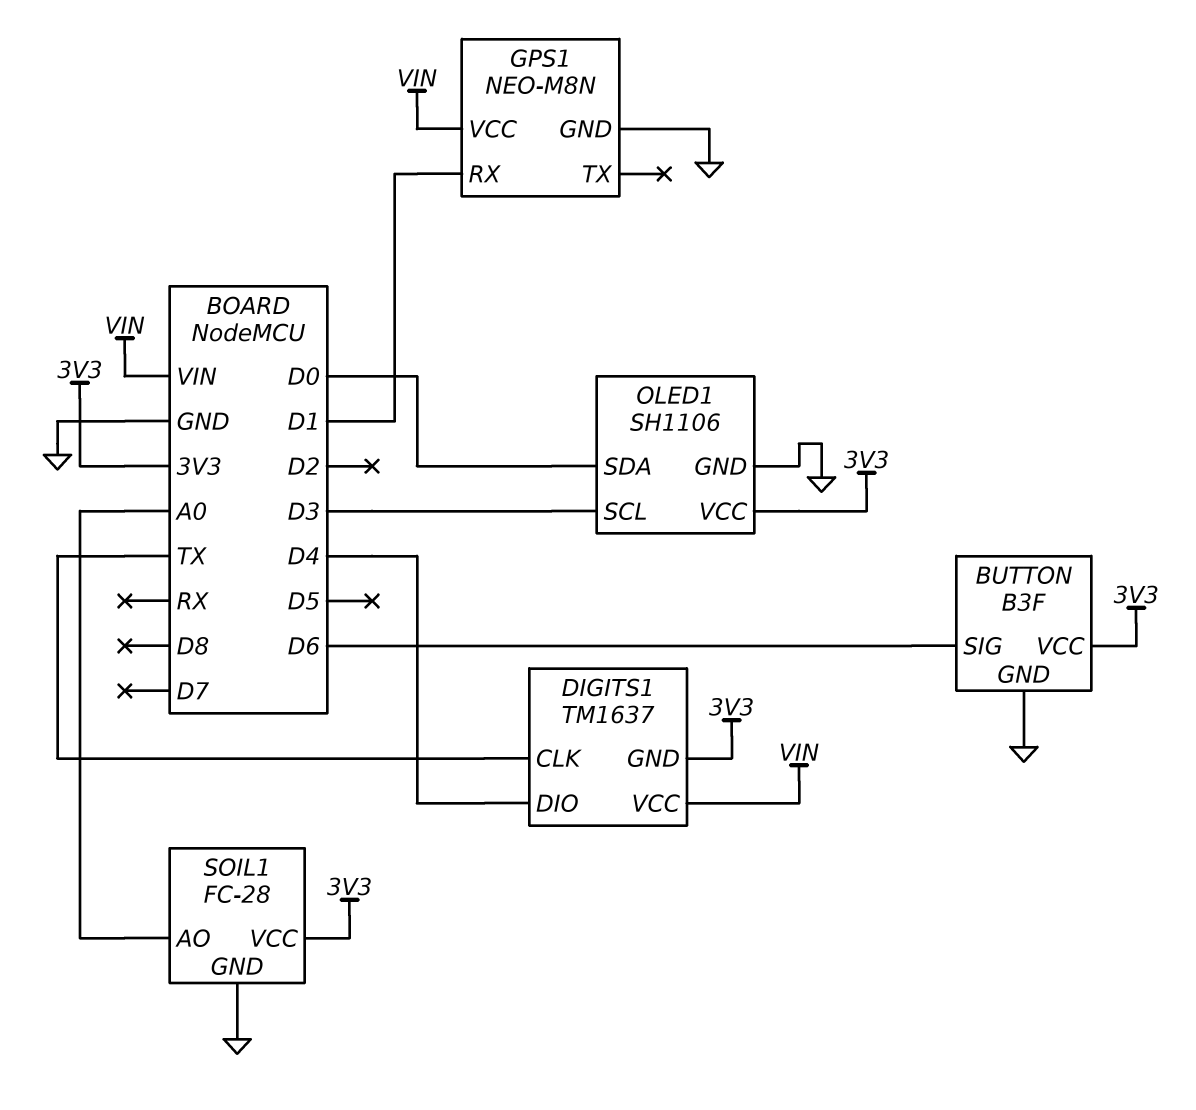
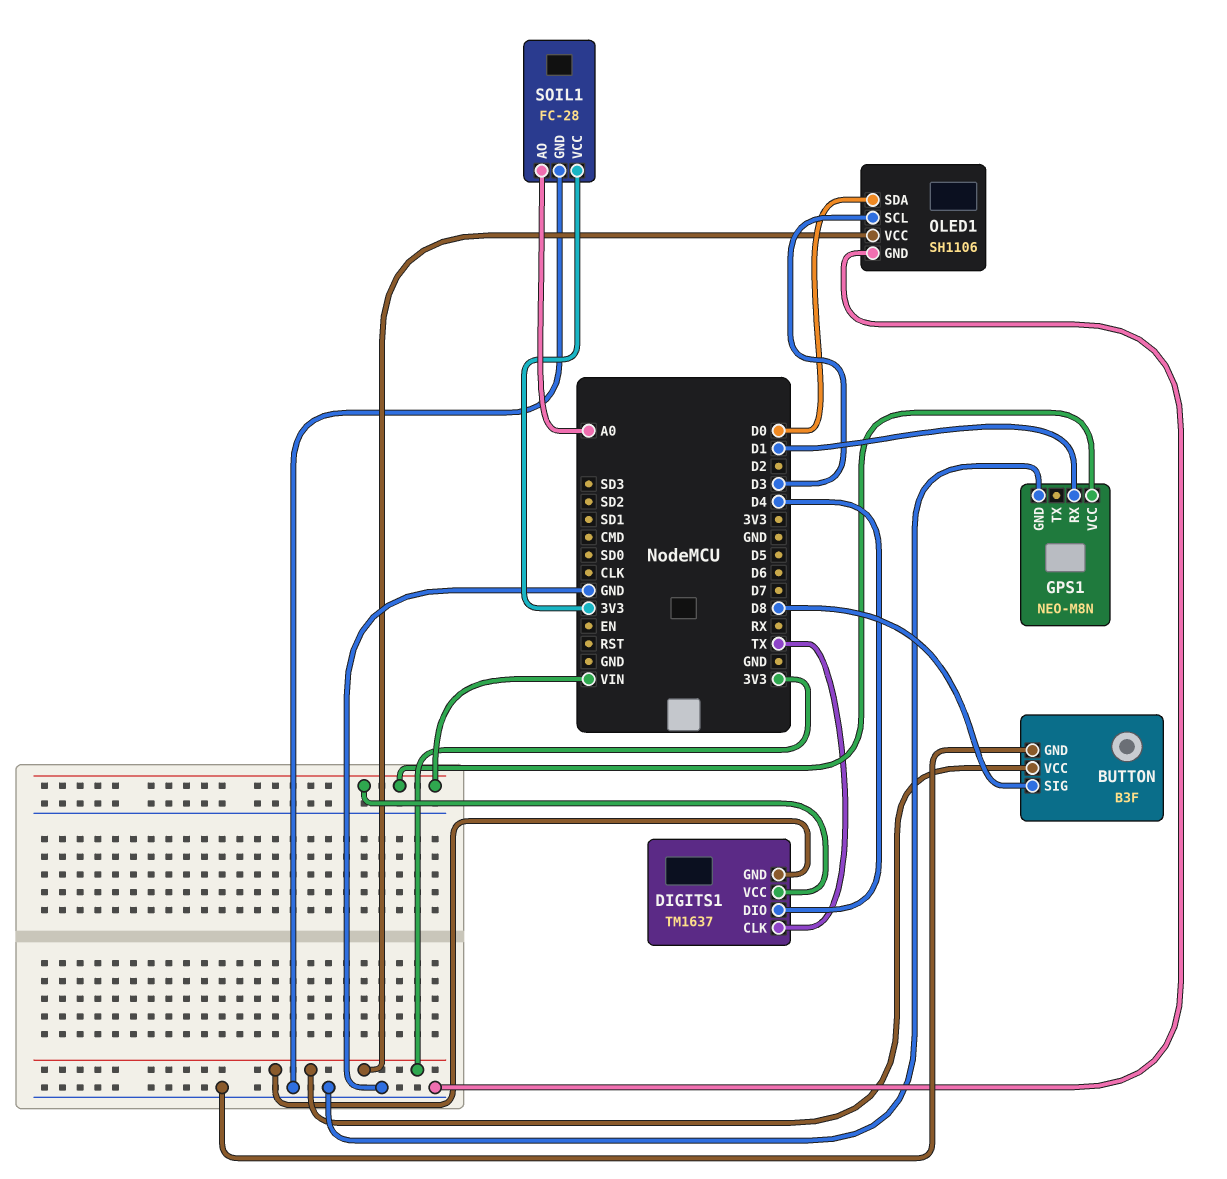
BUTTON pin SIG: D6 -> D8

